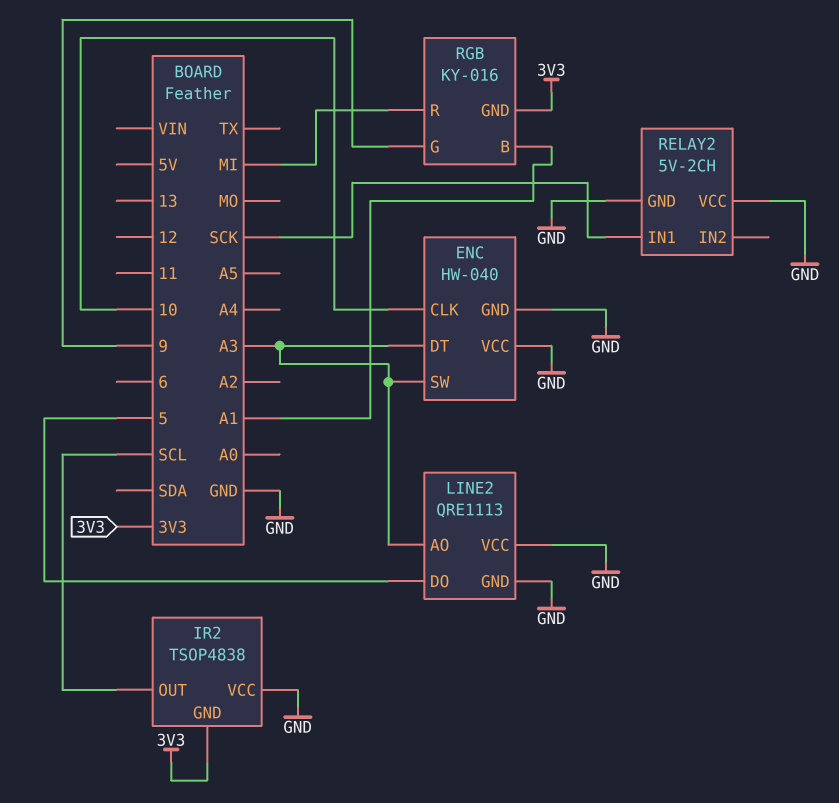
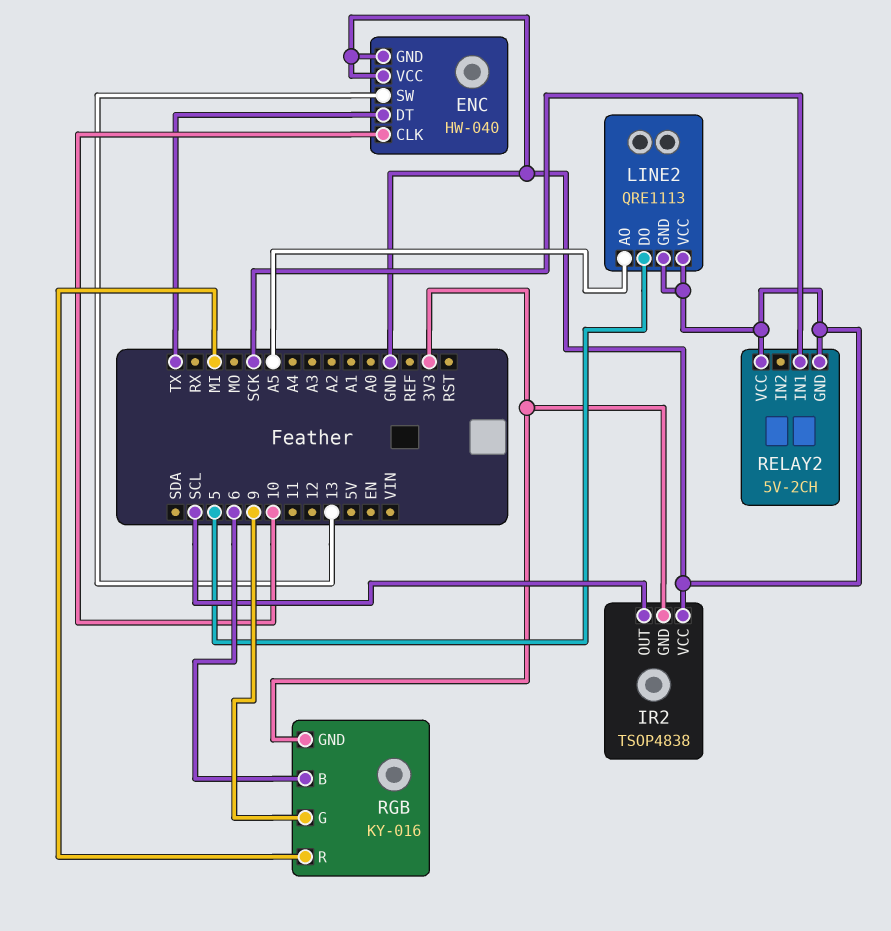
ENC pin DT: A3 -> TX
ENC pin SW: A3 -> 13
LINE2 pin AO: A3 -> A5
RGB pin B: A1 -> 6

